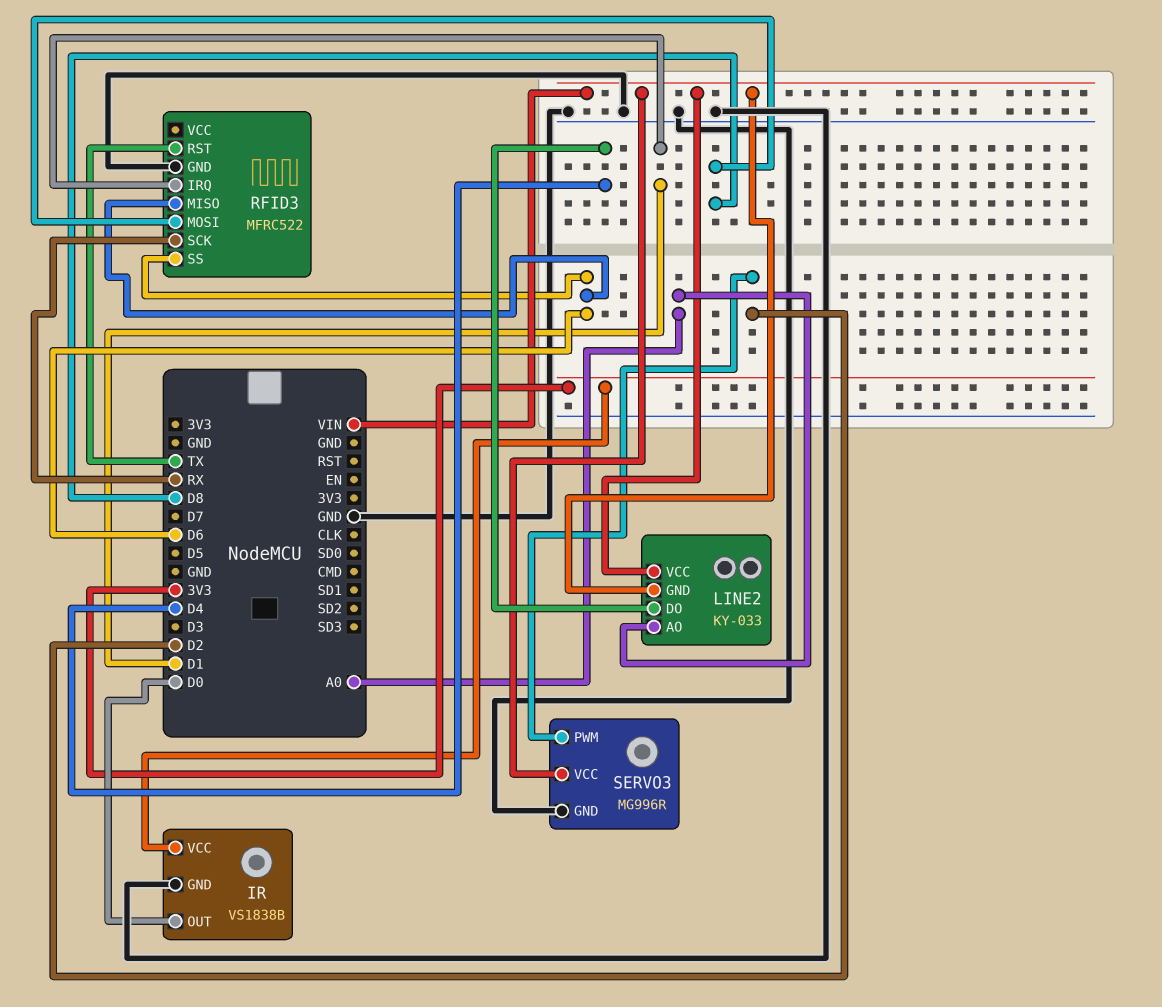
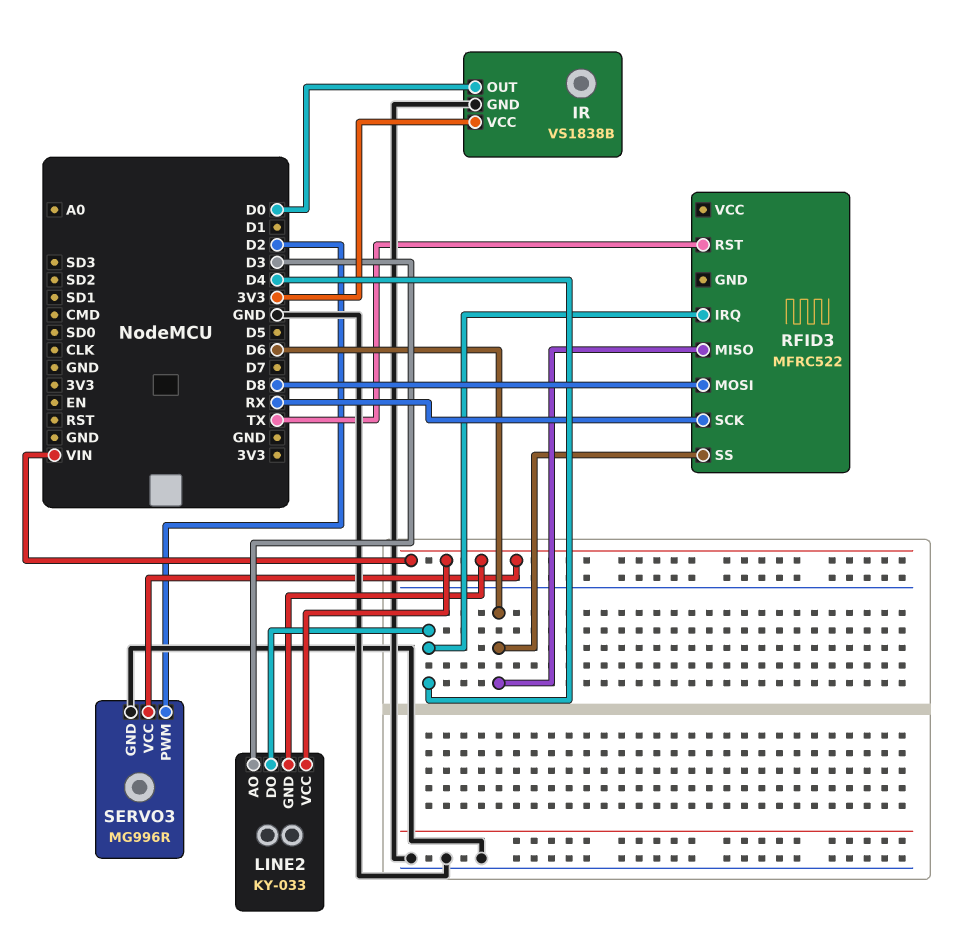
LINE2 pin AO: A0 -> D3
RFID3 pin GND: GND -> none
RFID3 pin IRQ: D1 -> D4

